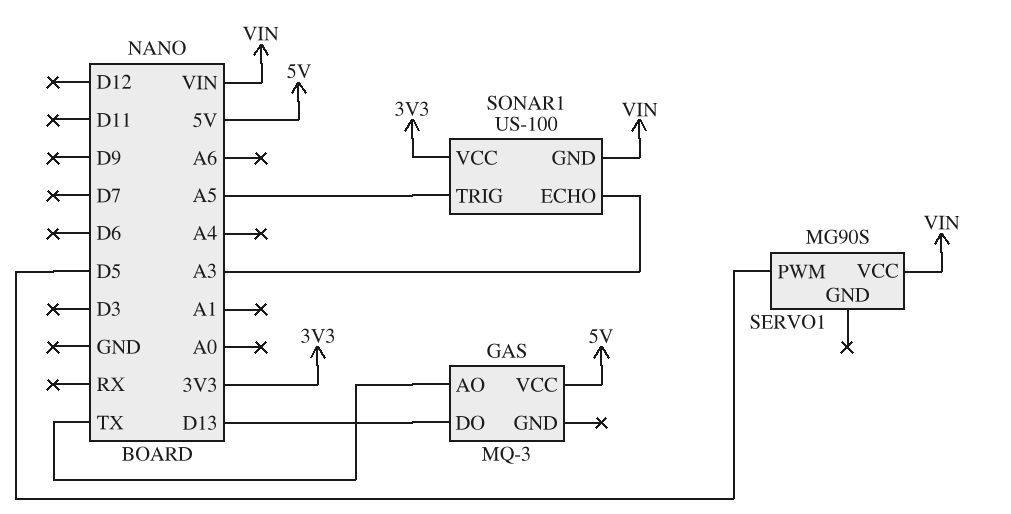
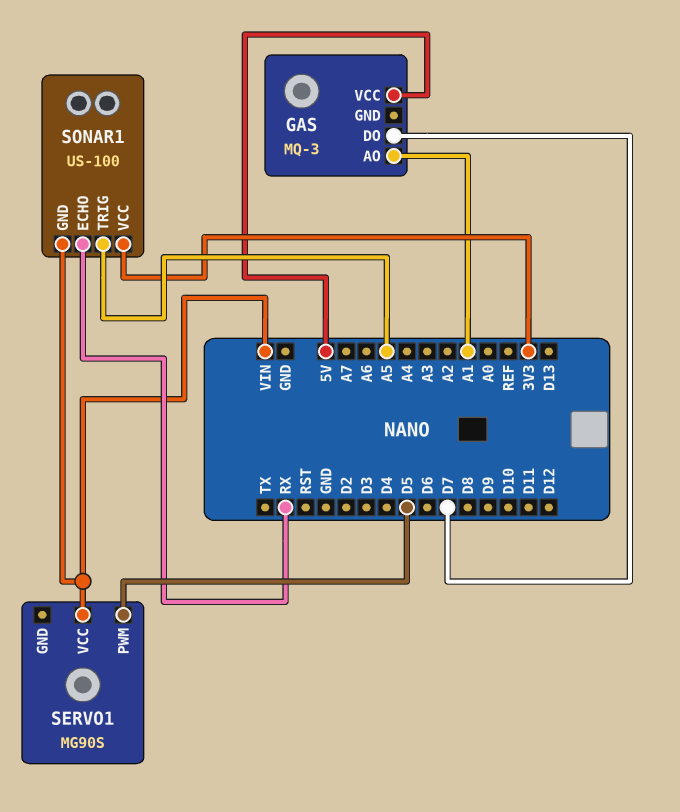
GAS pin AO: TX -> A1
GAS pin DO: D13 -> D7
SONAR1 pin ECHO: A3 -> RX

